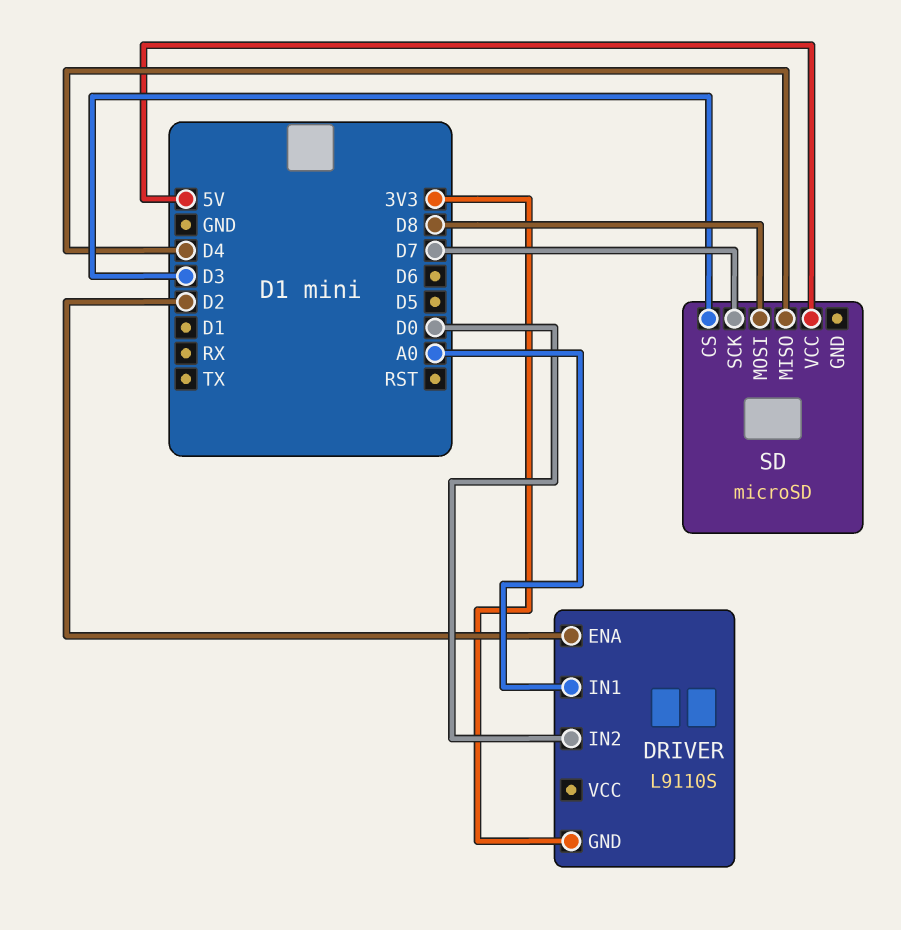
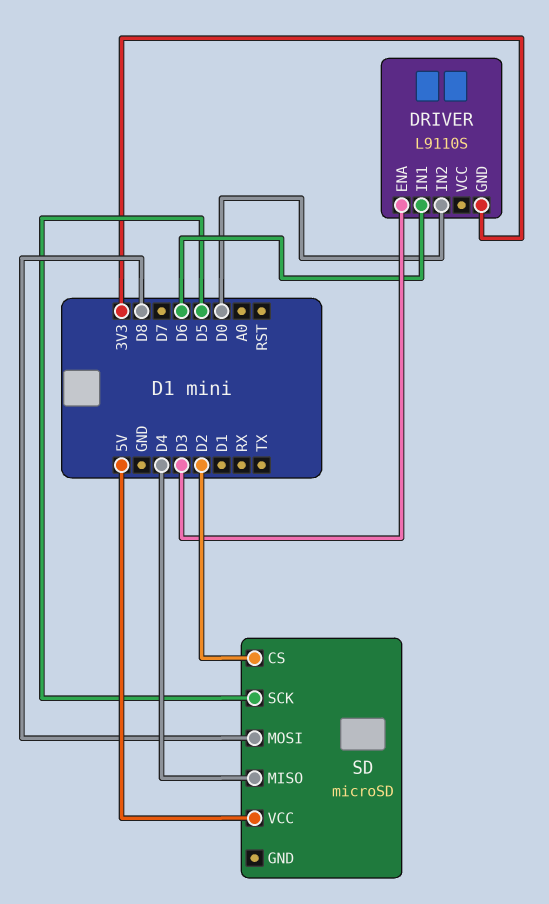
DRIVER pin ENA: D2 -> D3
DRIVER pin IN1: A0 -> D6
SD pin CS: D3 -> D2
SD pin SCK: D7 -> D5

